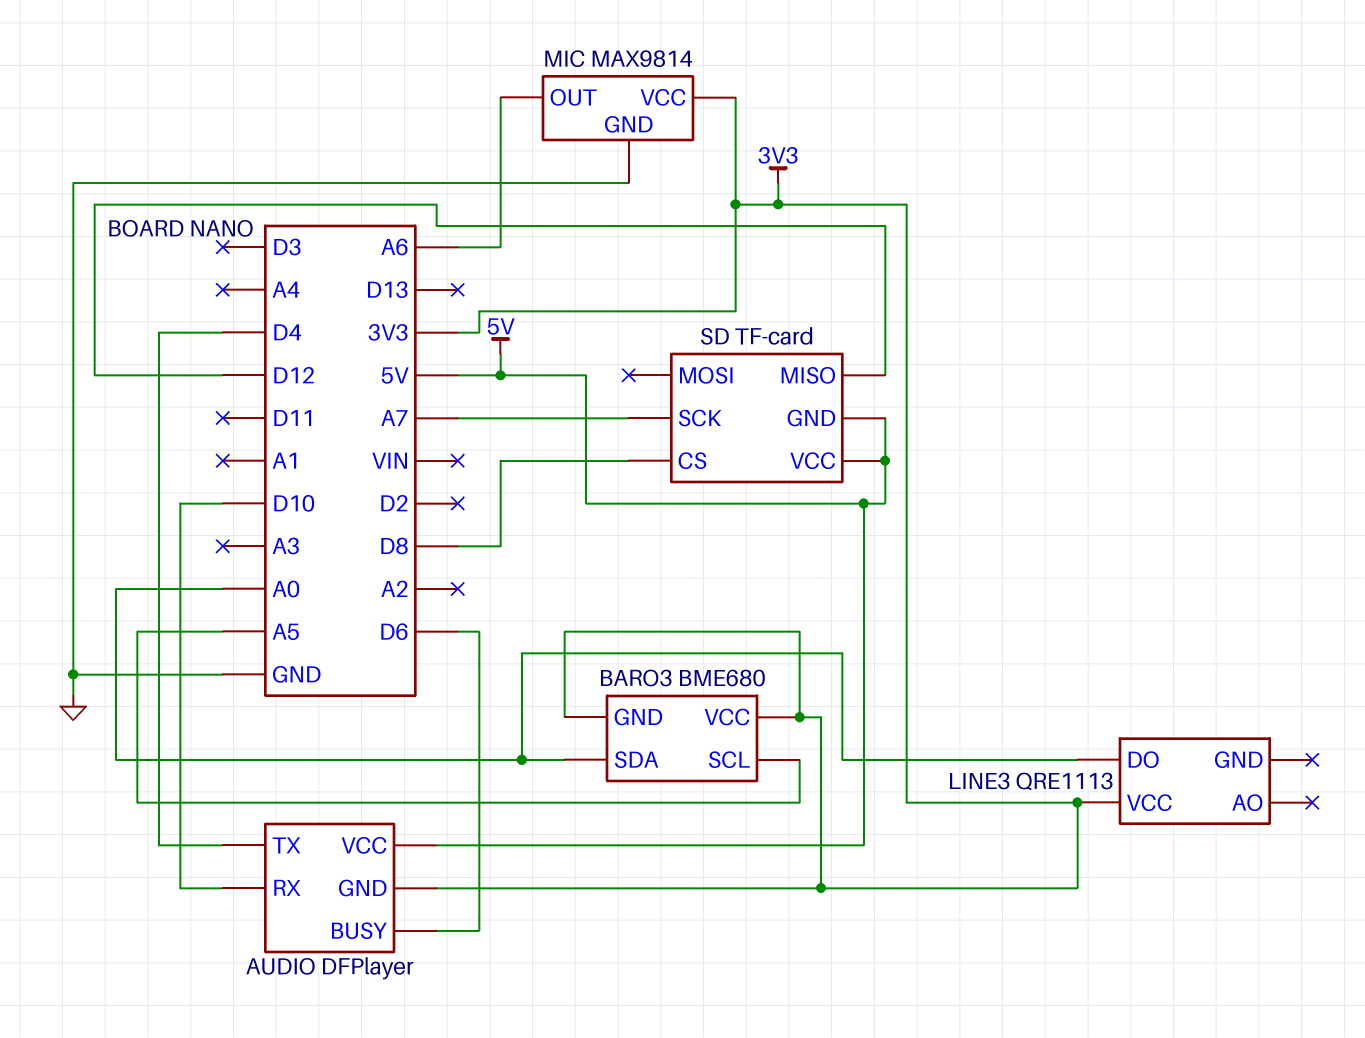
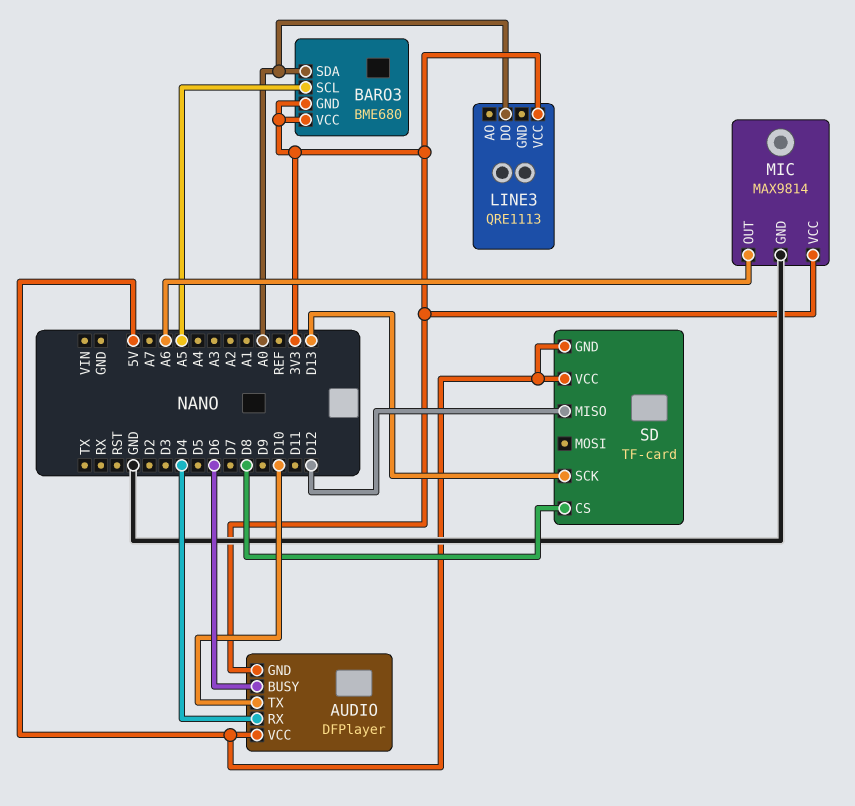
AUDIO pin RX: D10 -> D4
AUDIO pin TX: D4 -> D10
SD pin SCK: A7 -> D13

